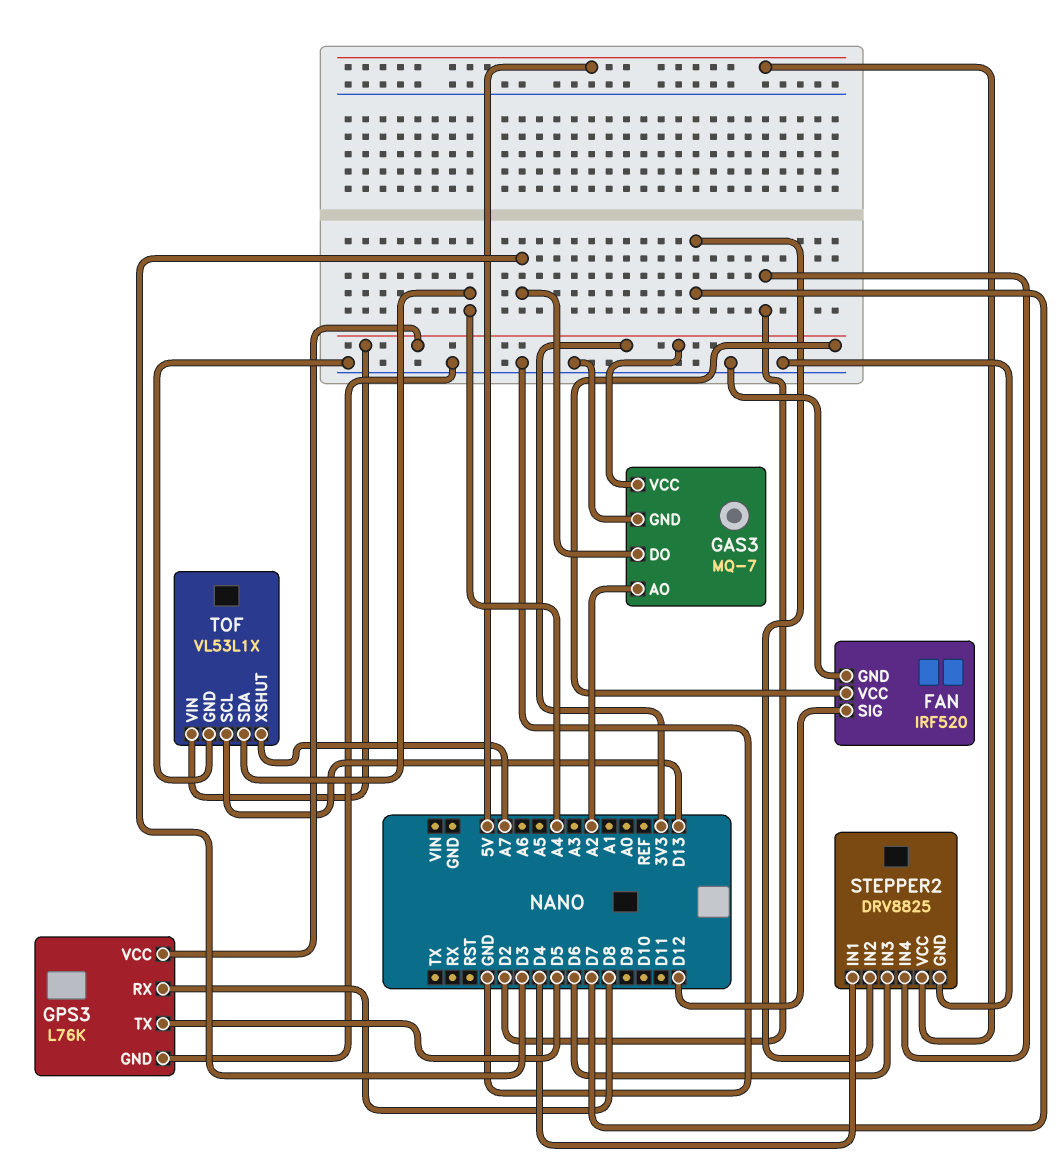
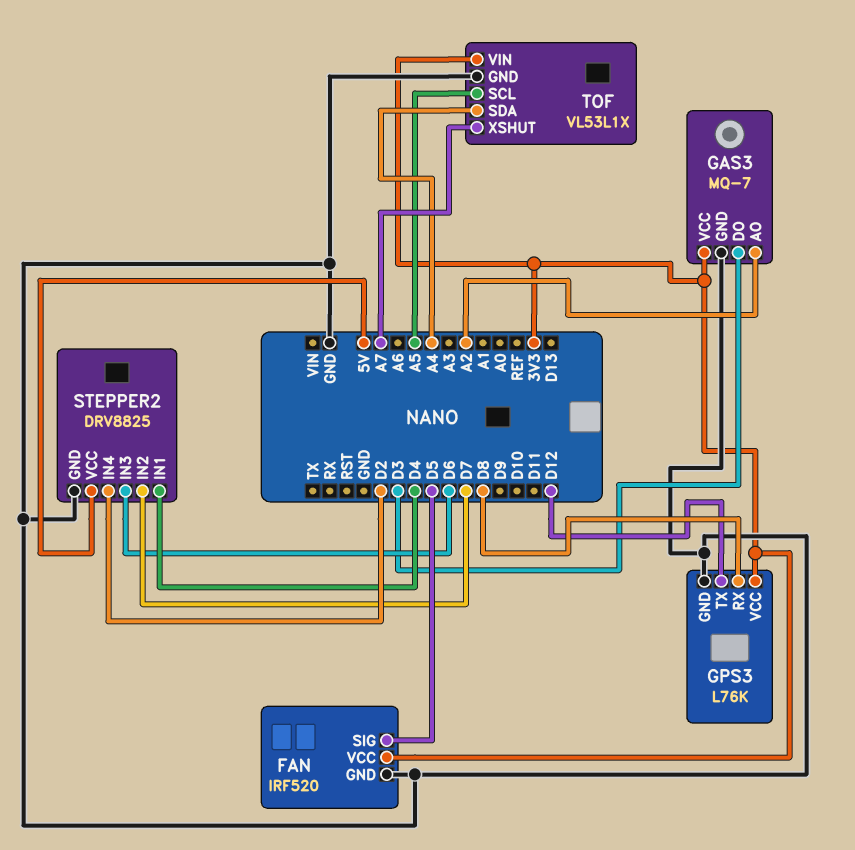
FAN pin SIG: D12 -> D5
GPS3 pin TX: D5 -> D12
TOF pin SCL: D13 -> A5

